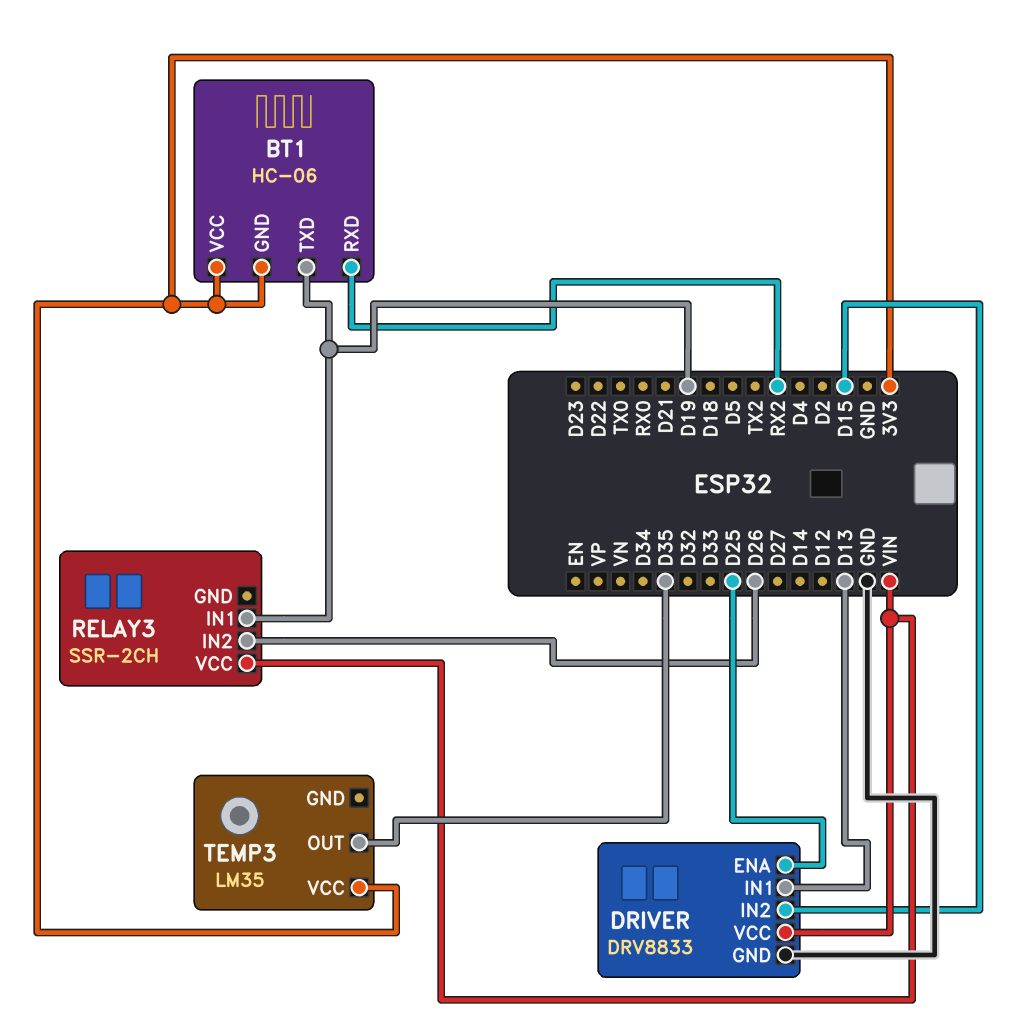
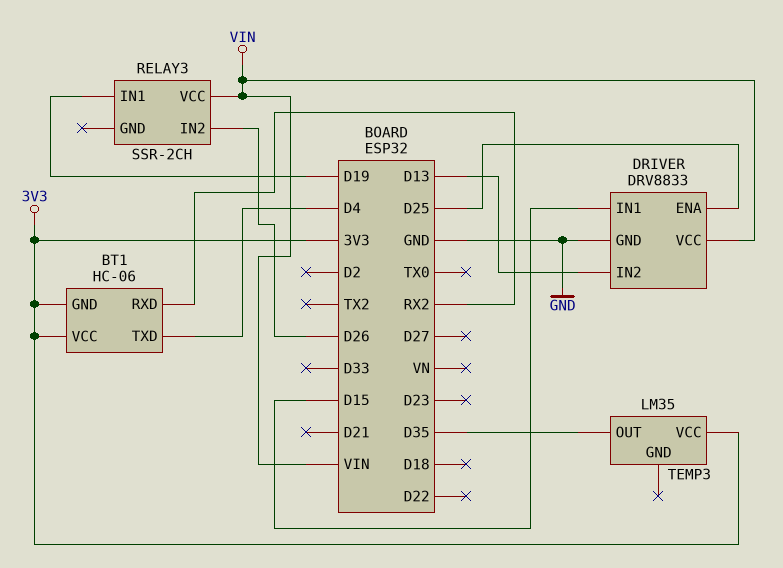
BT1 pin TXD: D19 -> D4
DRIVER pin IN1: D13 -> D15
DRIVER pin IN2: D15 -> D13

